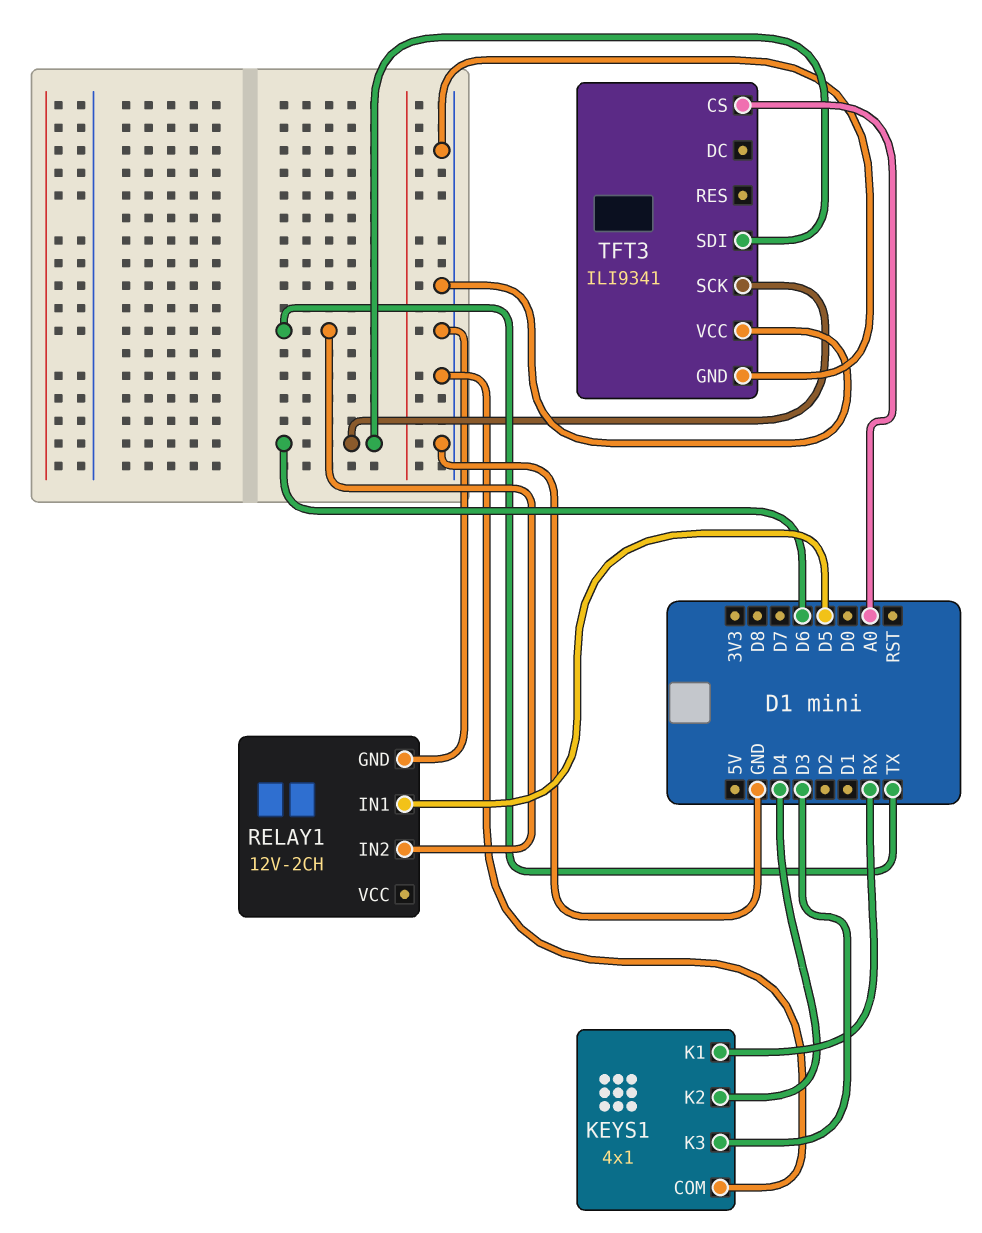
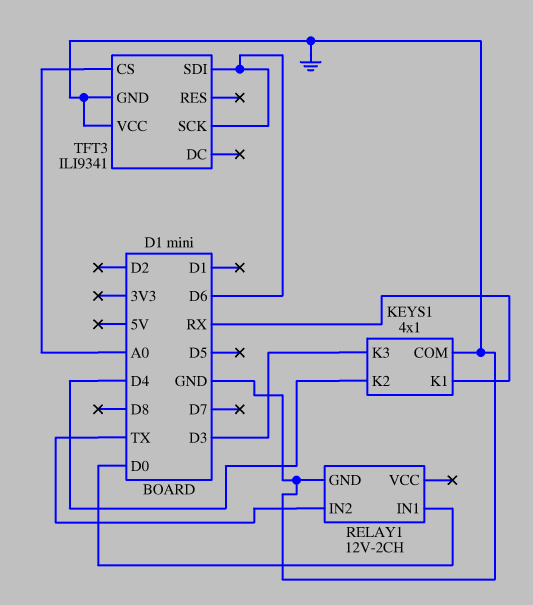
RELAY1 pin IN1: D5 -> D0

